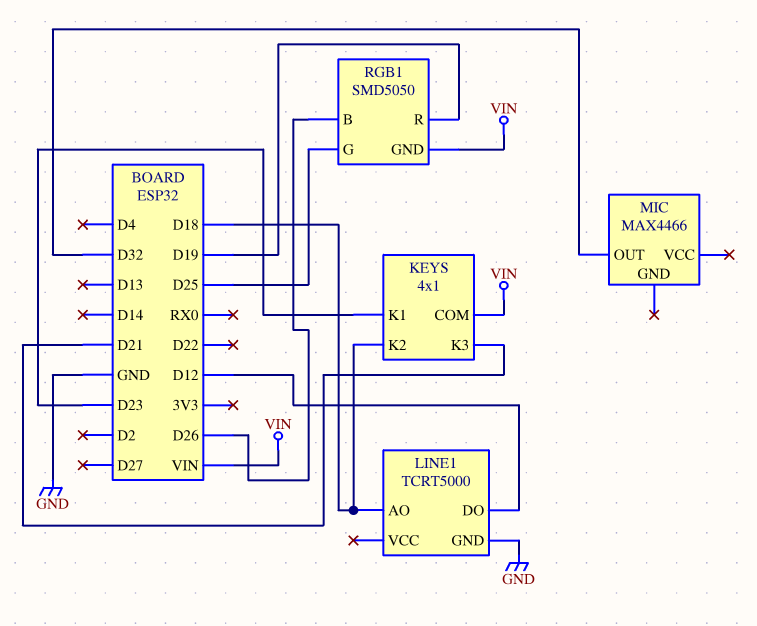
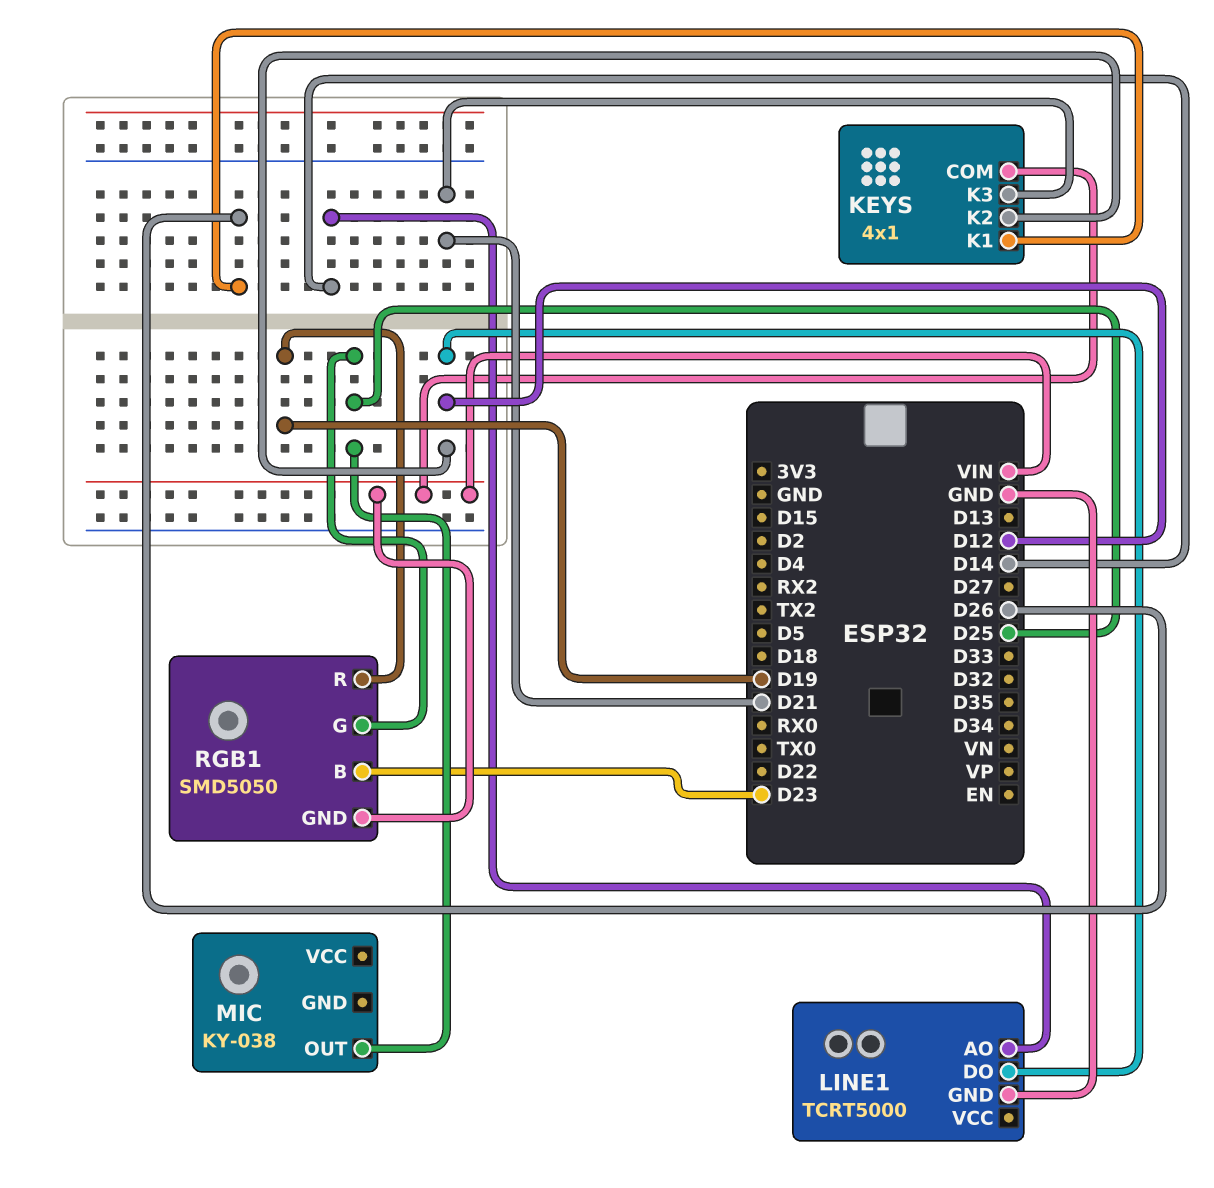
KEYS pin K1: D23 -> D26
KEYS pin K2: D18 -> D12
LINE1 pin AO: D18 -> D14
MIC: MAX4466 -> KY-038
MIC pin OUT: D32 -> D25
RGB1 pin B: D26 -> D23

